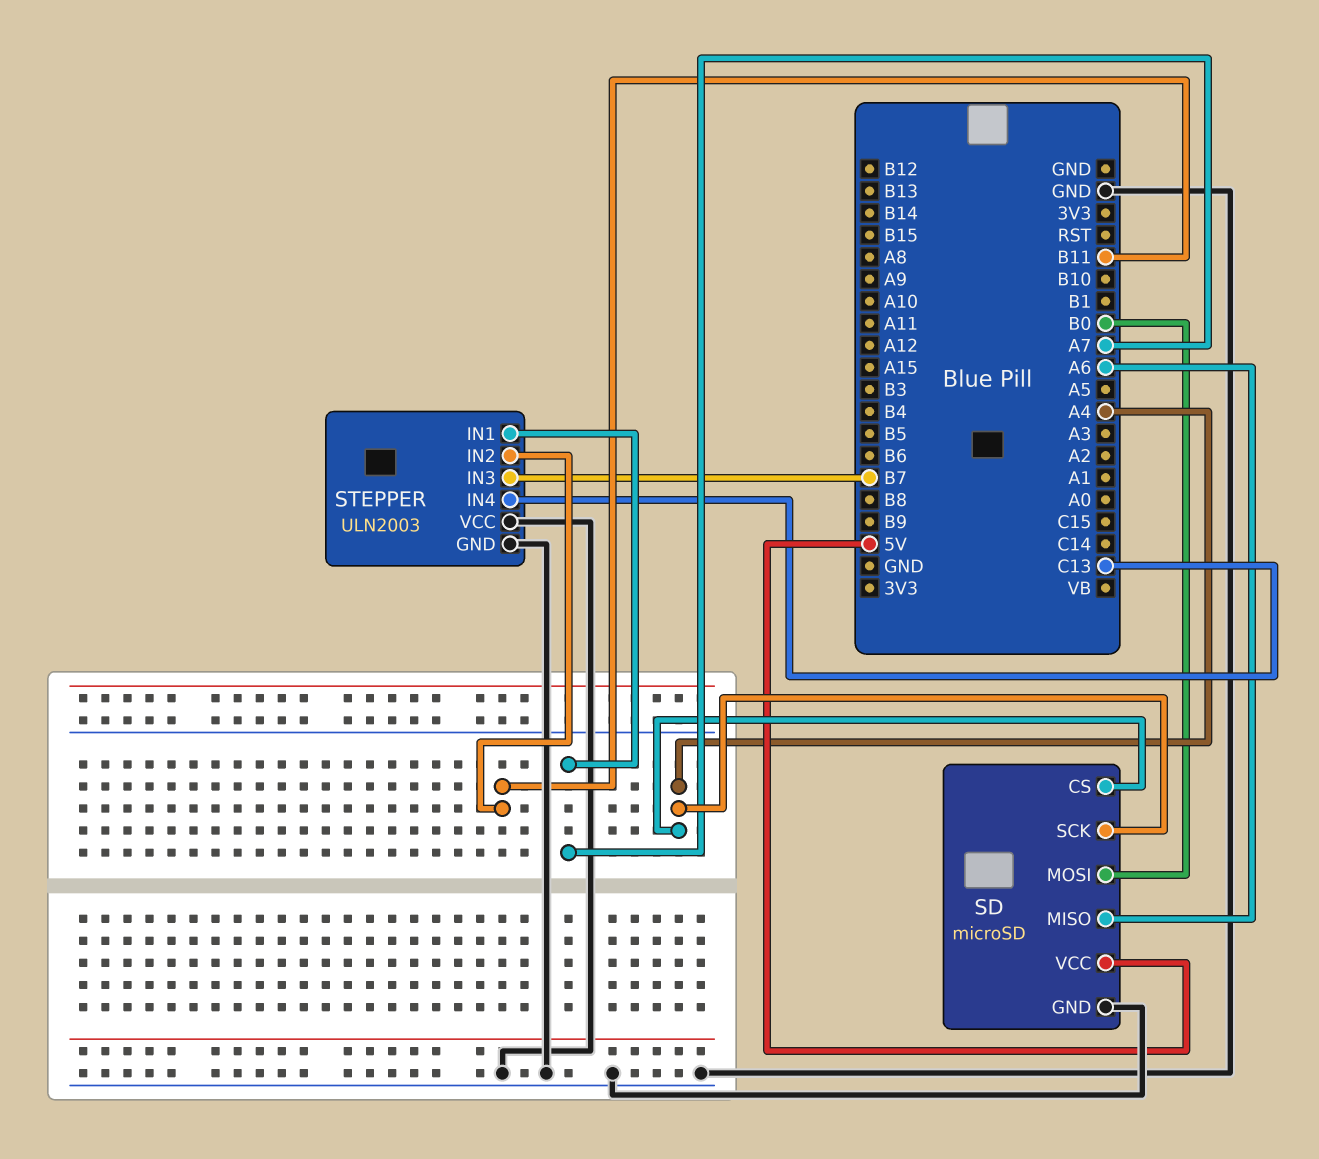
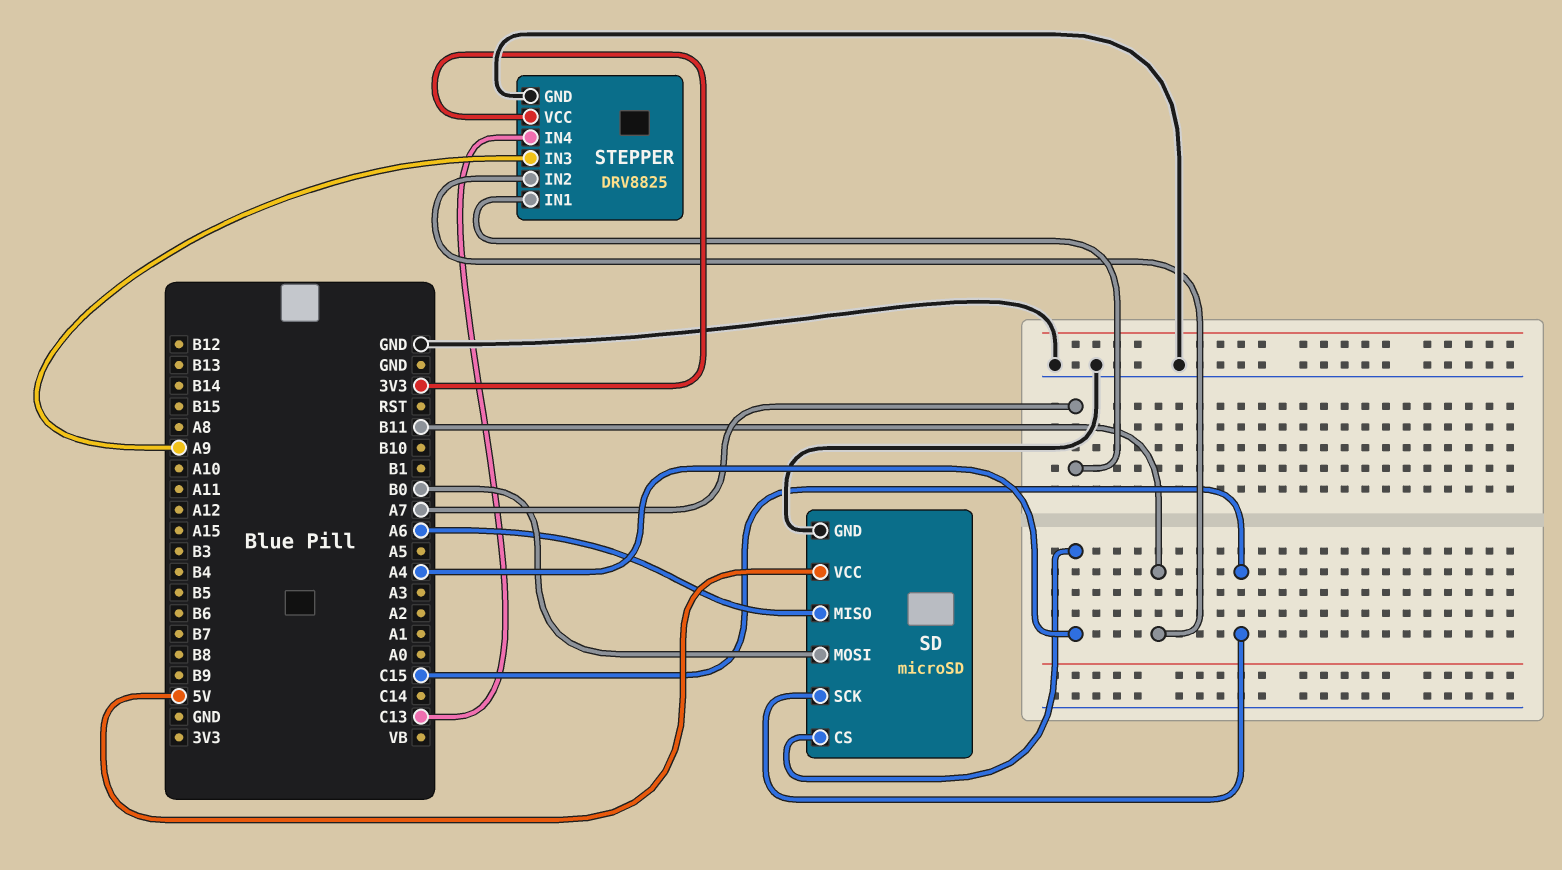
SD pin SCK: A4 -> C15
STEPPER: ULN2003 -> DRV8825
STEPPER pin IN3: B7 -> A9
STEPPER pin VCC: GND -> 3V3

